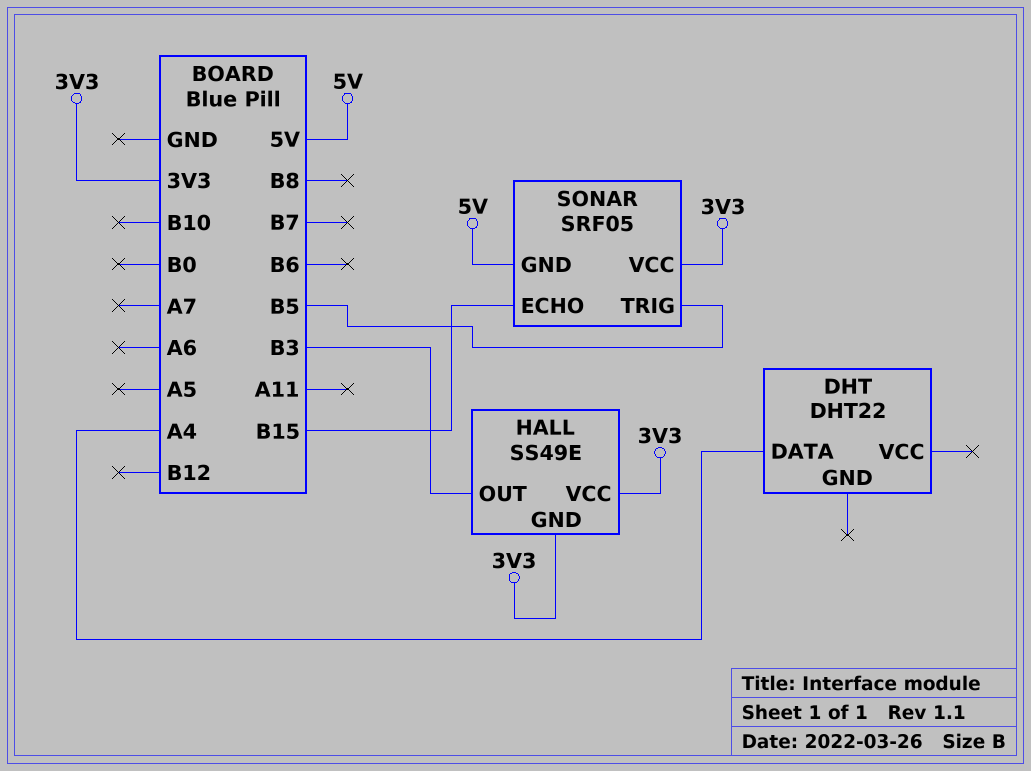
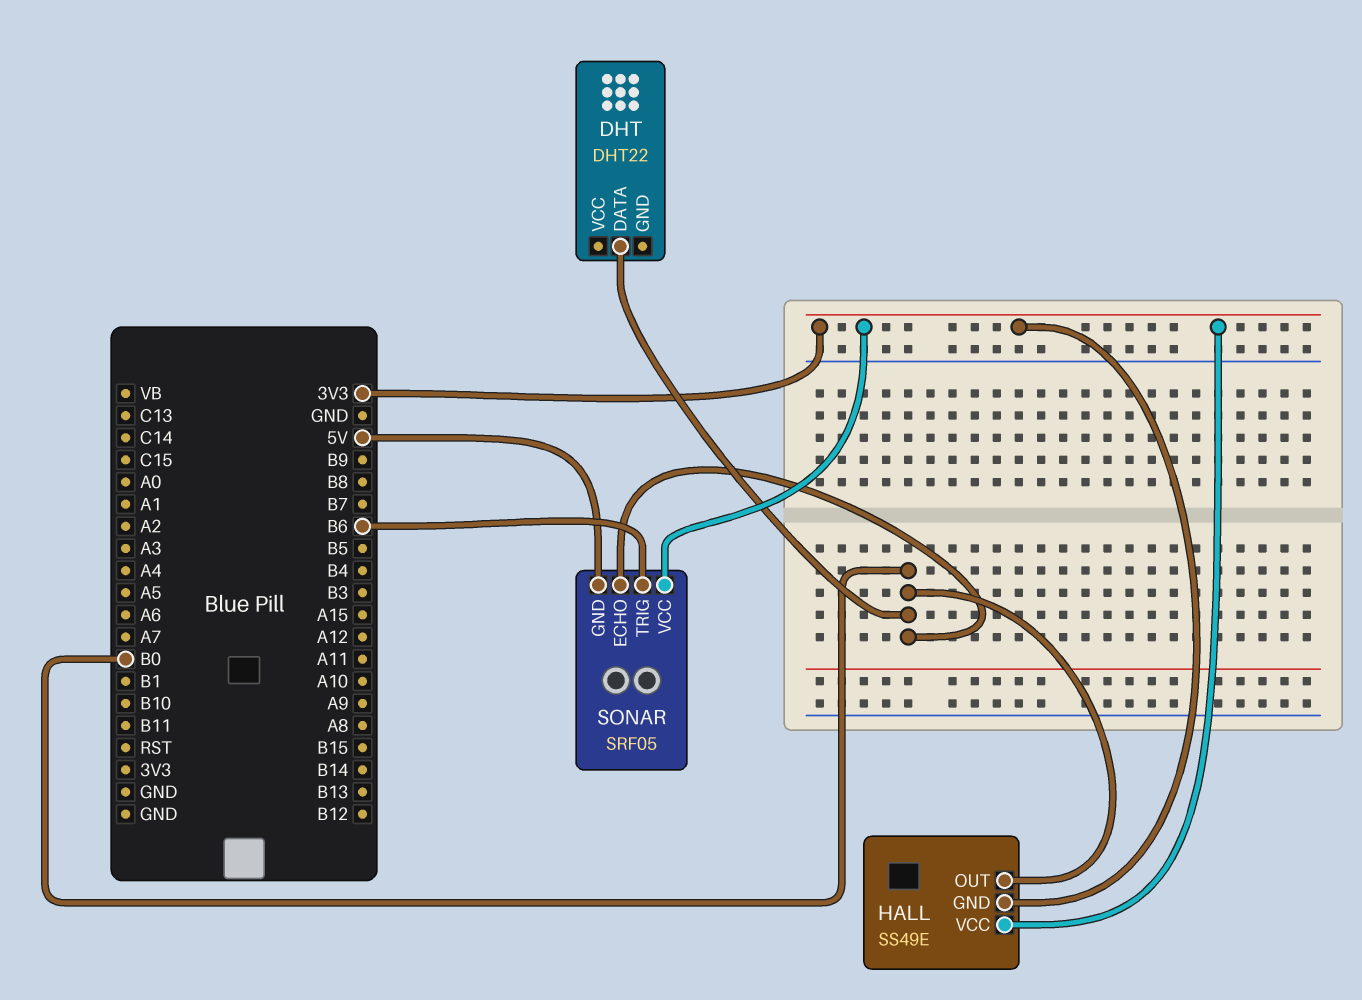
DHT pin DATA: A4 -> B0
HALL pin OUT: B3 -> B0
SONAR pin ECHO: B15 -> B0
SONAR pin TRIG: B5 -> B6

